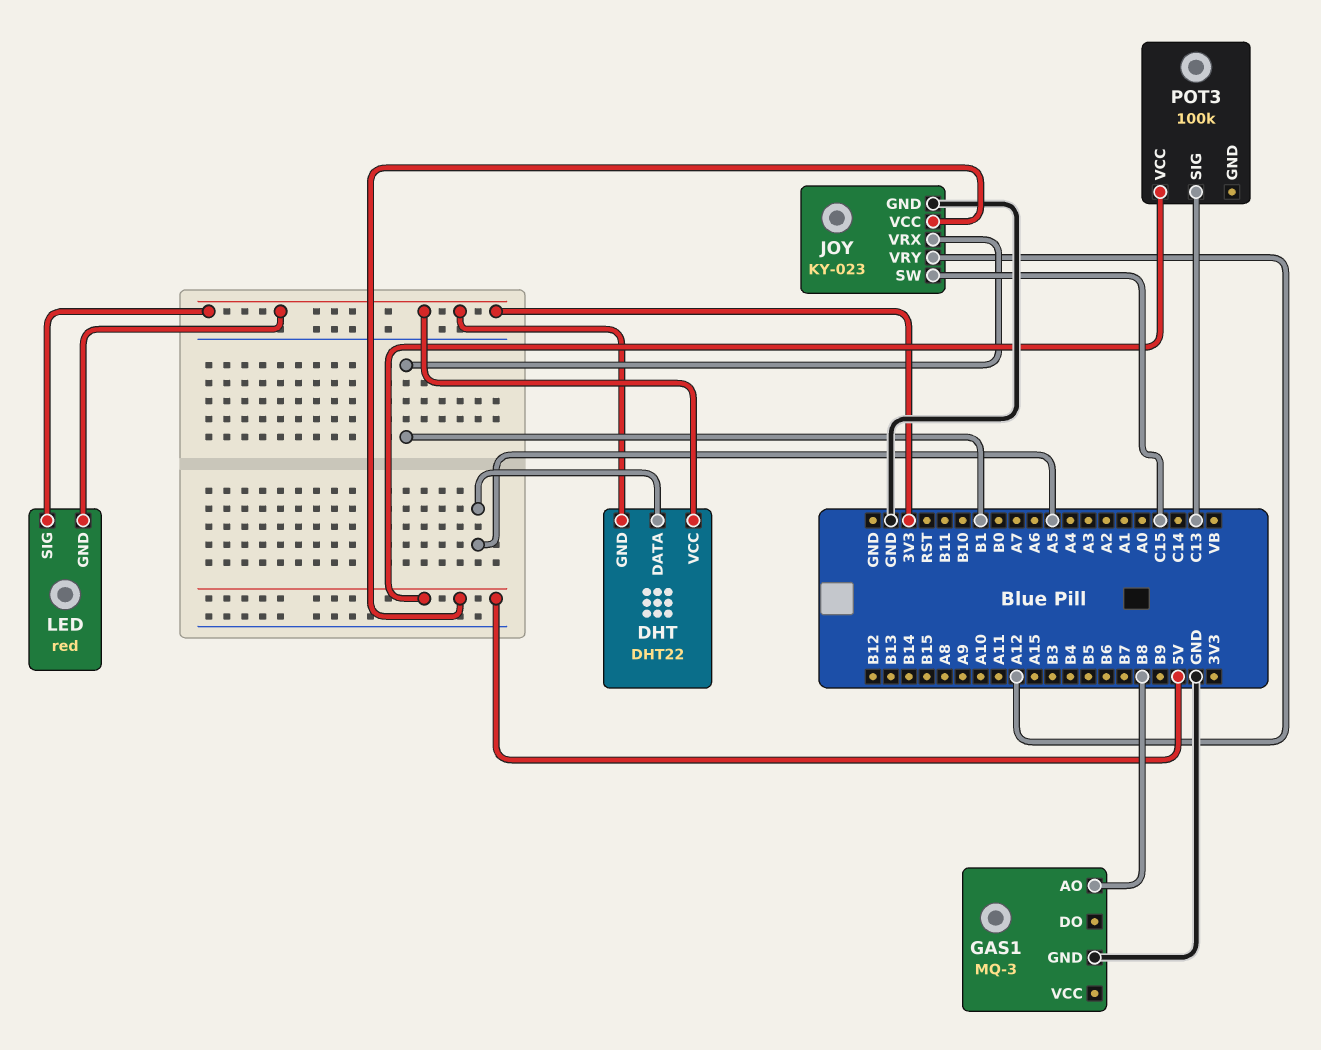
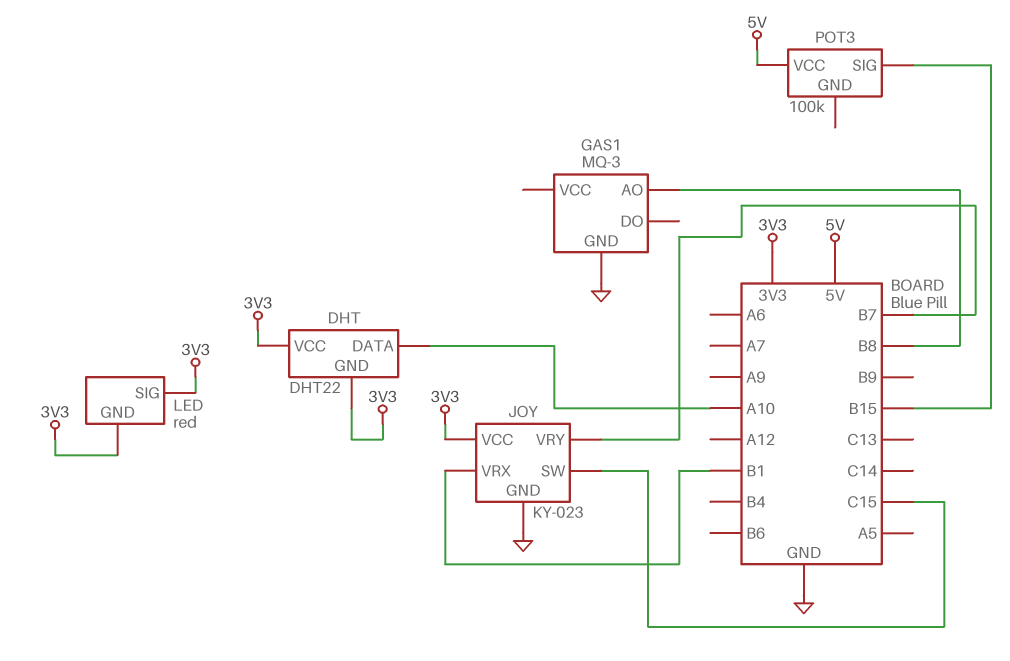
DHT pin DATA: A5 -> A10
JOY pin VCC: 5V -> 3V3
JOY pin VRY: A12 -> B7
POT3 pin SIG: C13 -> B15

